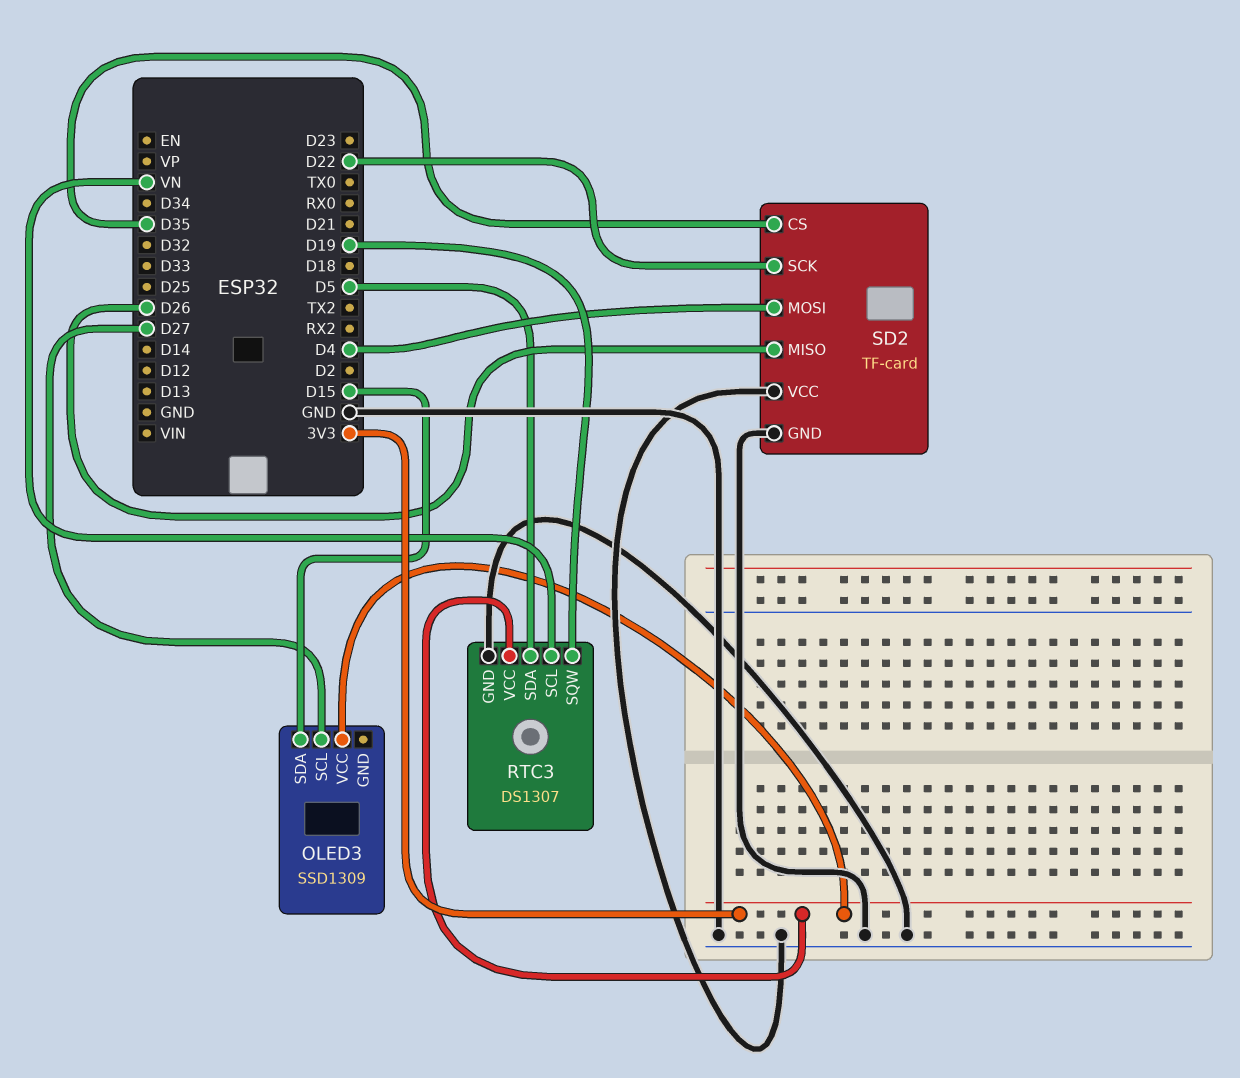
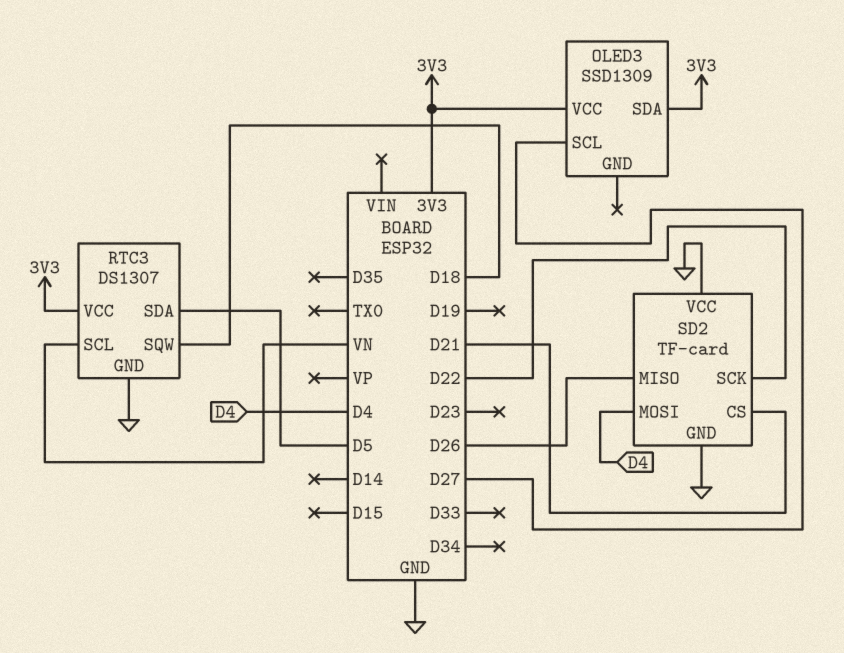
OLED3 pin SDA: D15 -> 3V3
RTC3 pin SQW: D19 -> D18
SD2 pin CS: D35 -> D21

